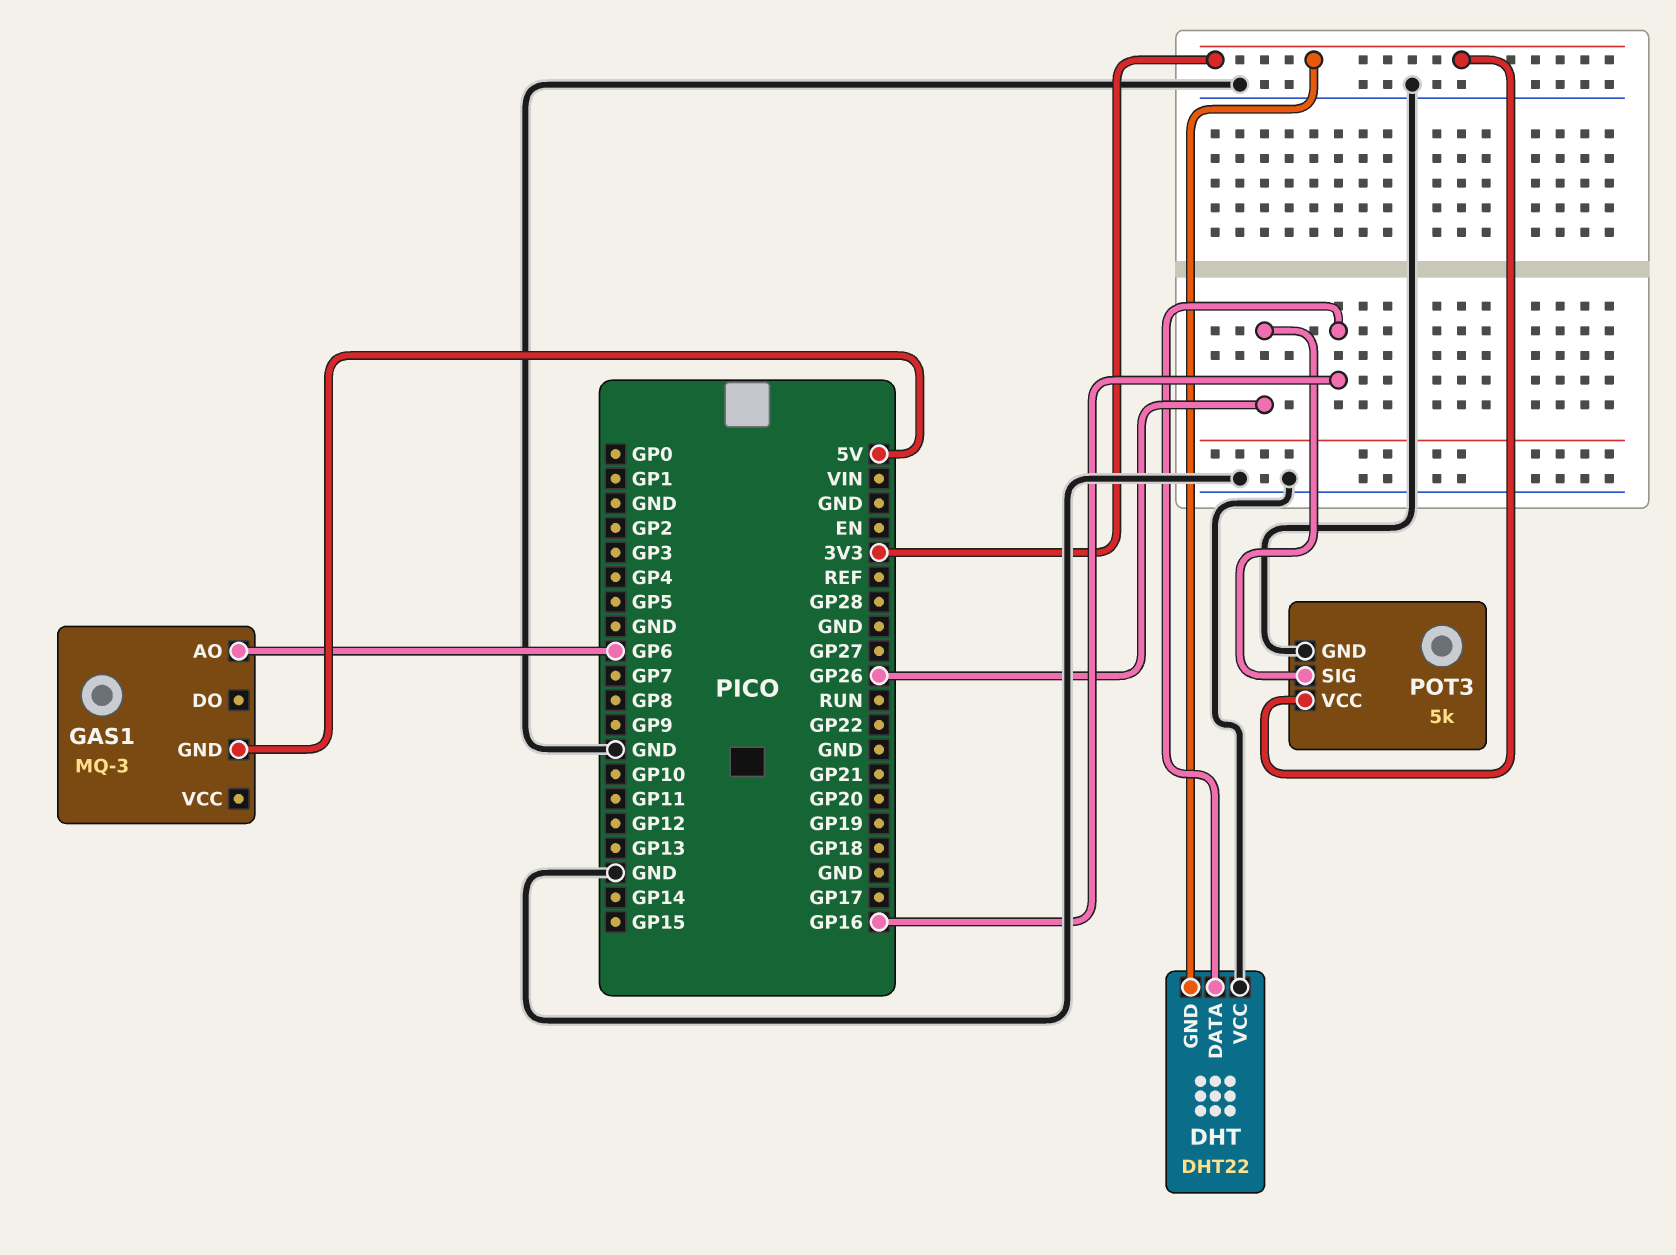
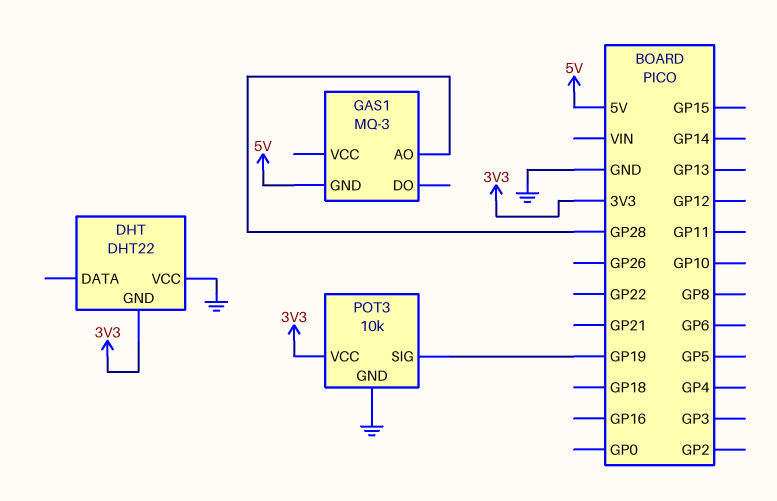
DHT pin DATA: GP16 -> none
GAS1 pin AO: GP6 -> GP28
POT3: 5k -> 10k
POT3 pin SIG: GP26 -> GP19

